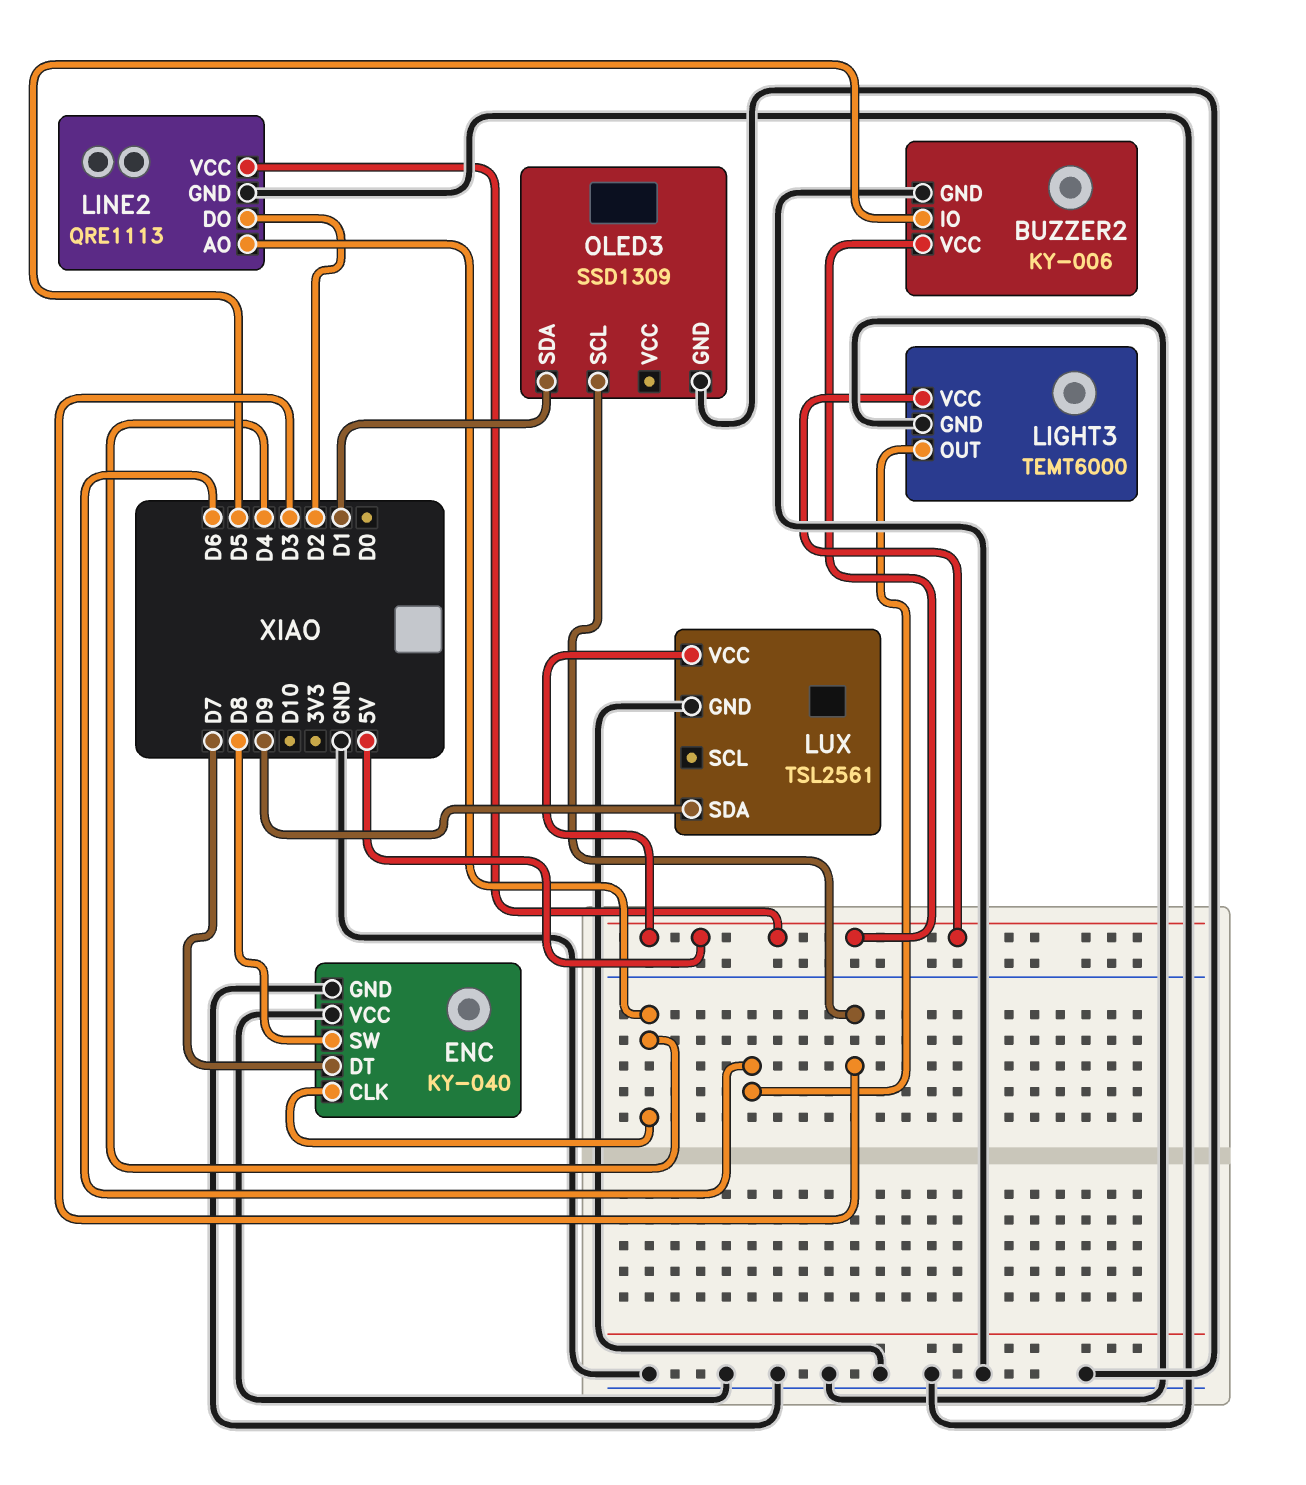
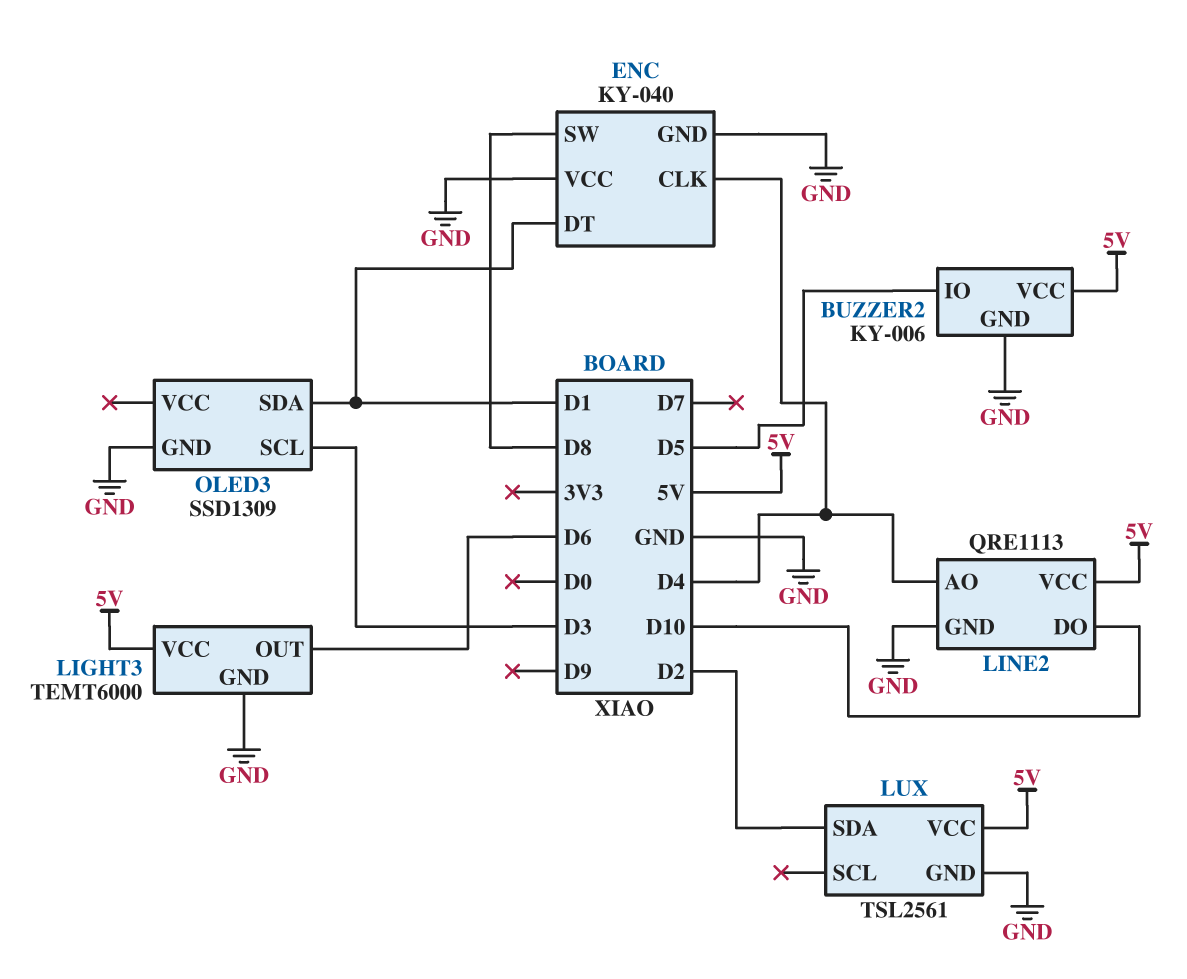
ENC pin DT: D7 -> D1
LINE2 pin DO: D2 -> D10
LUX pin SDA: D9 -> D2

